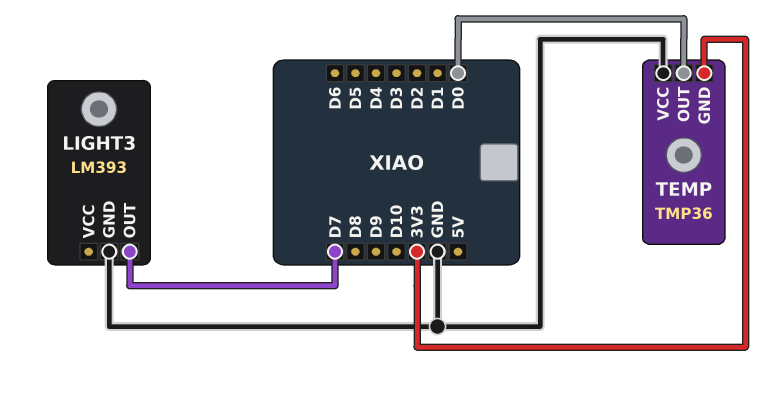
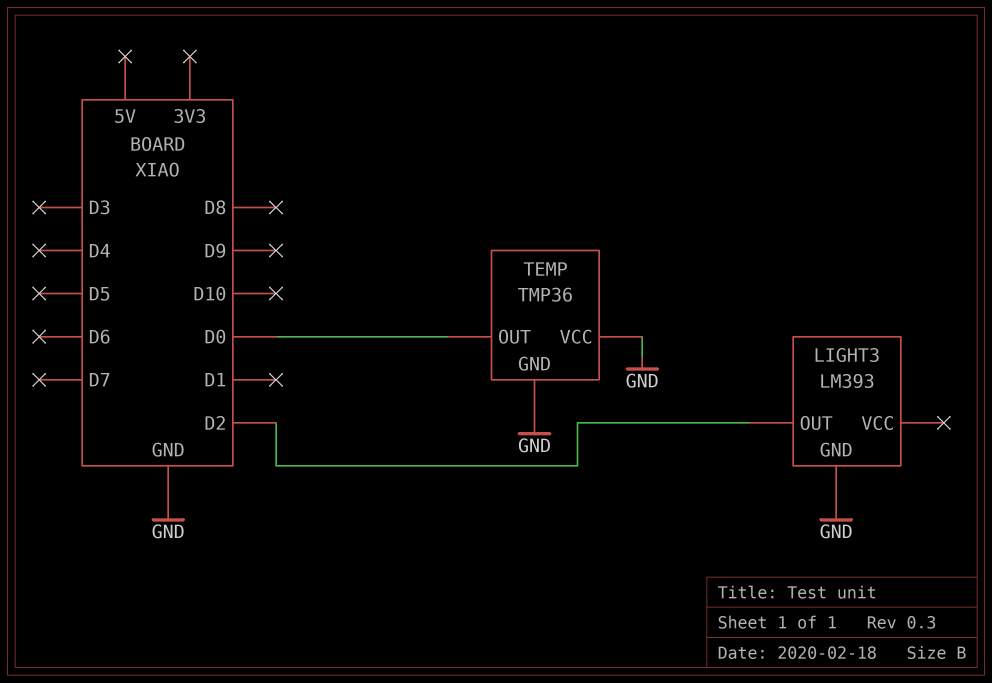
LIGHT3 pin OUT: D7 -> D2
TEMP pin GND: 3V3 -> GND

